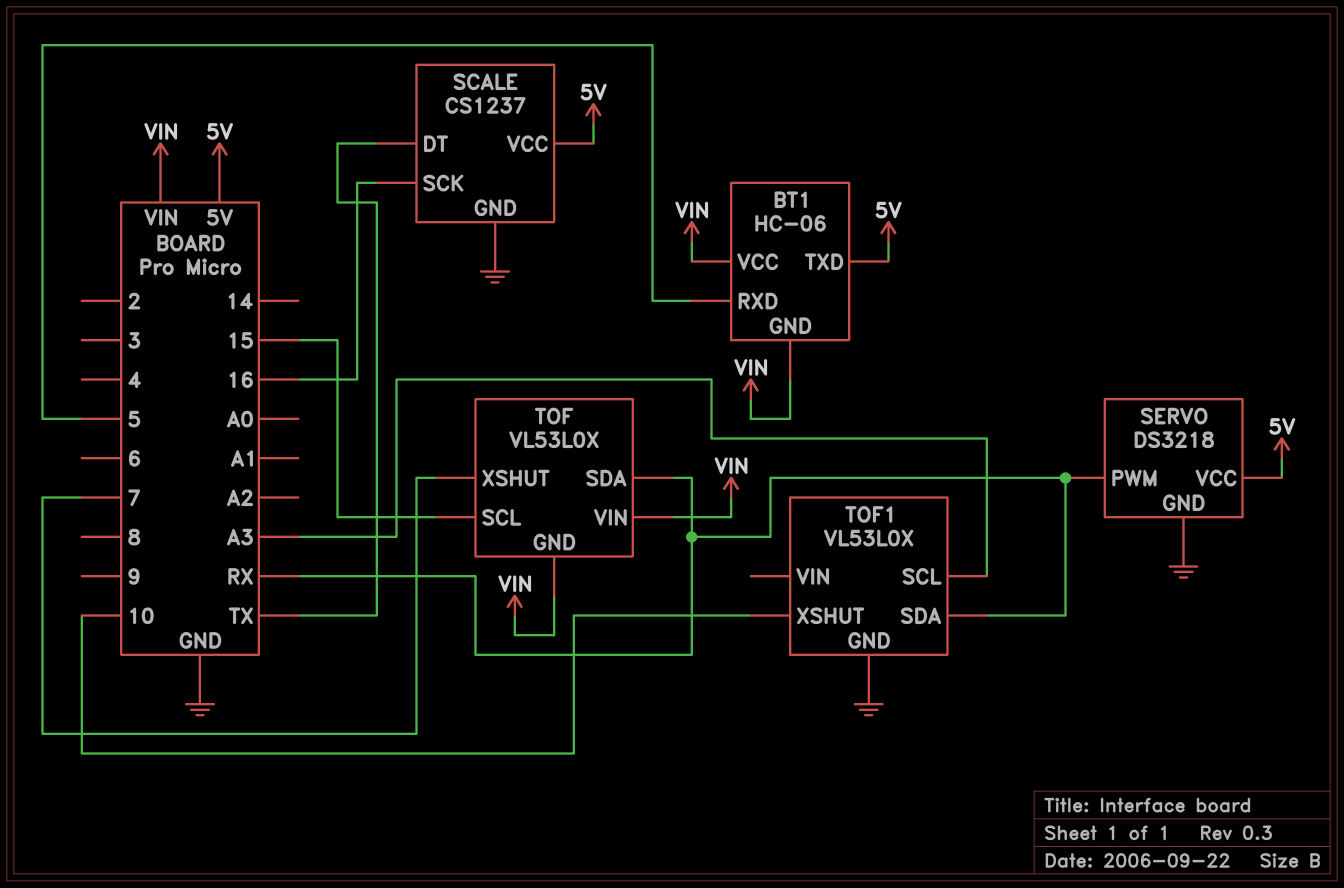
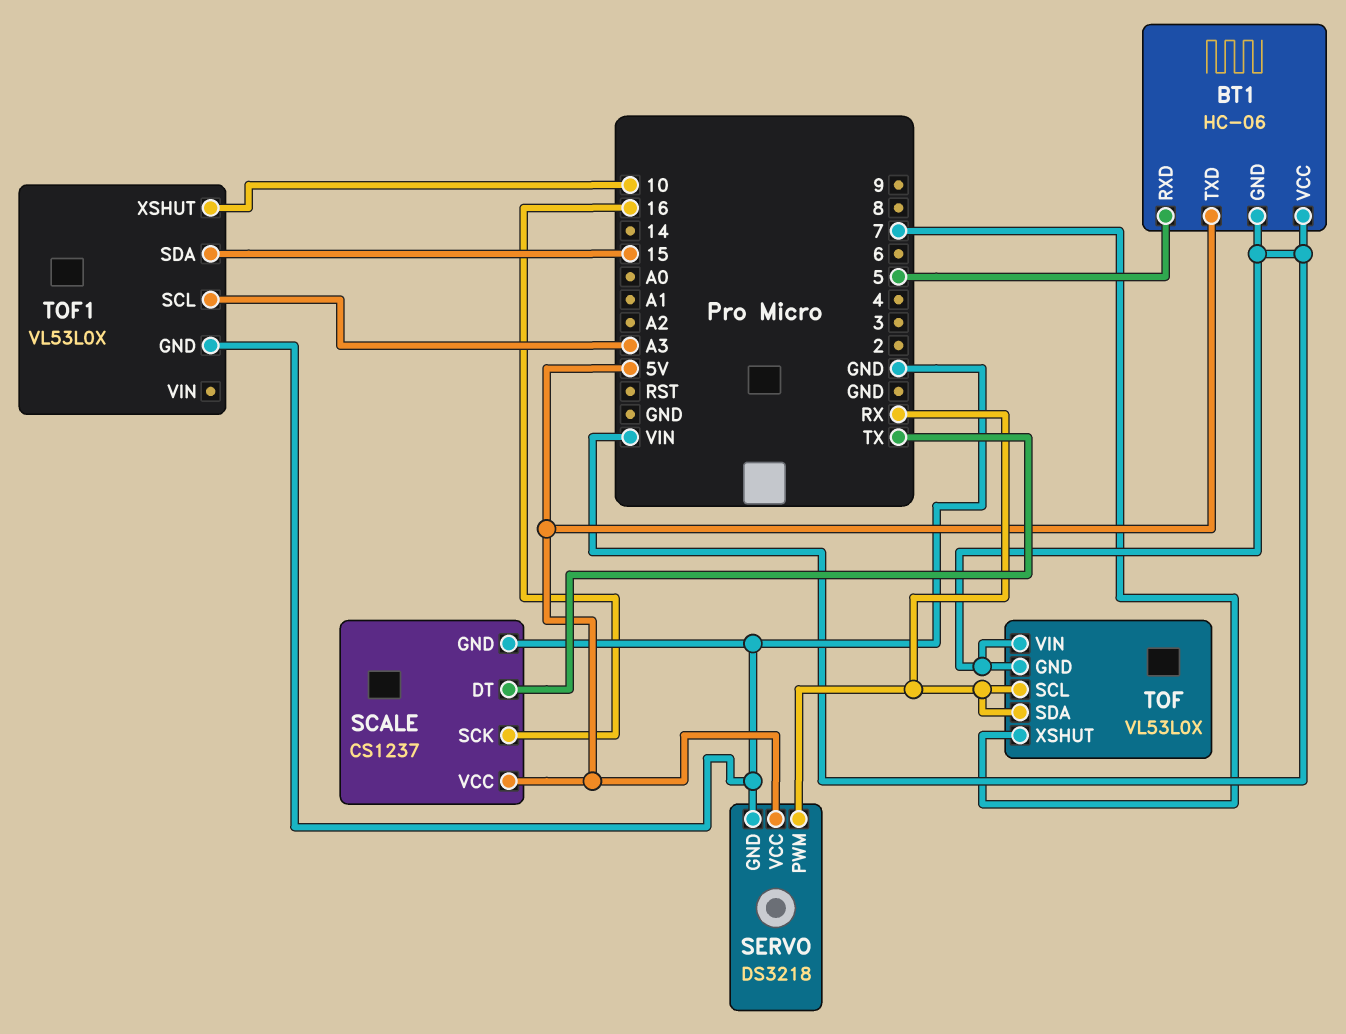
TOF pin SCL: 15 -> RX
TOF1 pin SDA: RX -> 15

